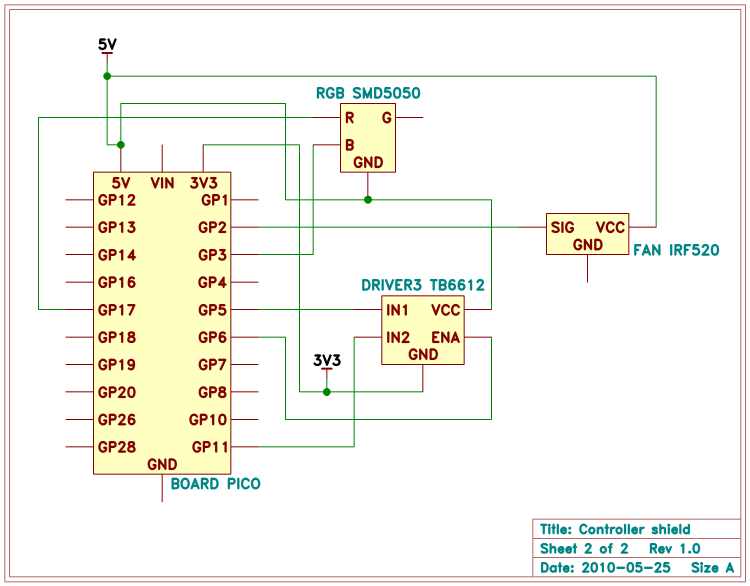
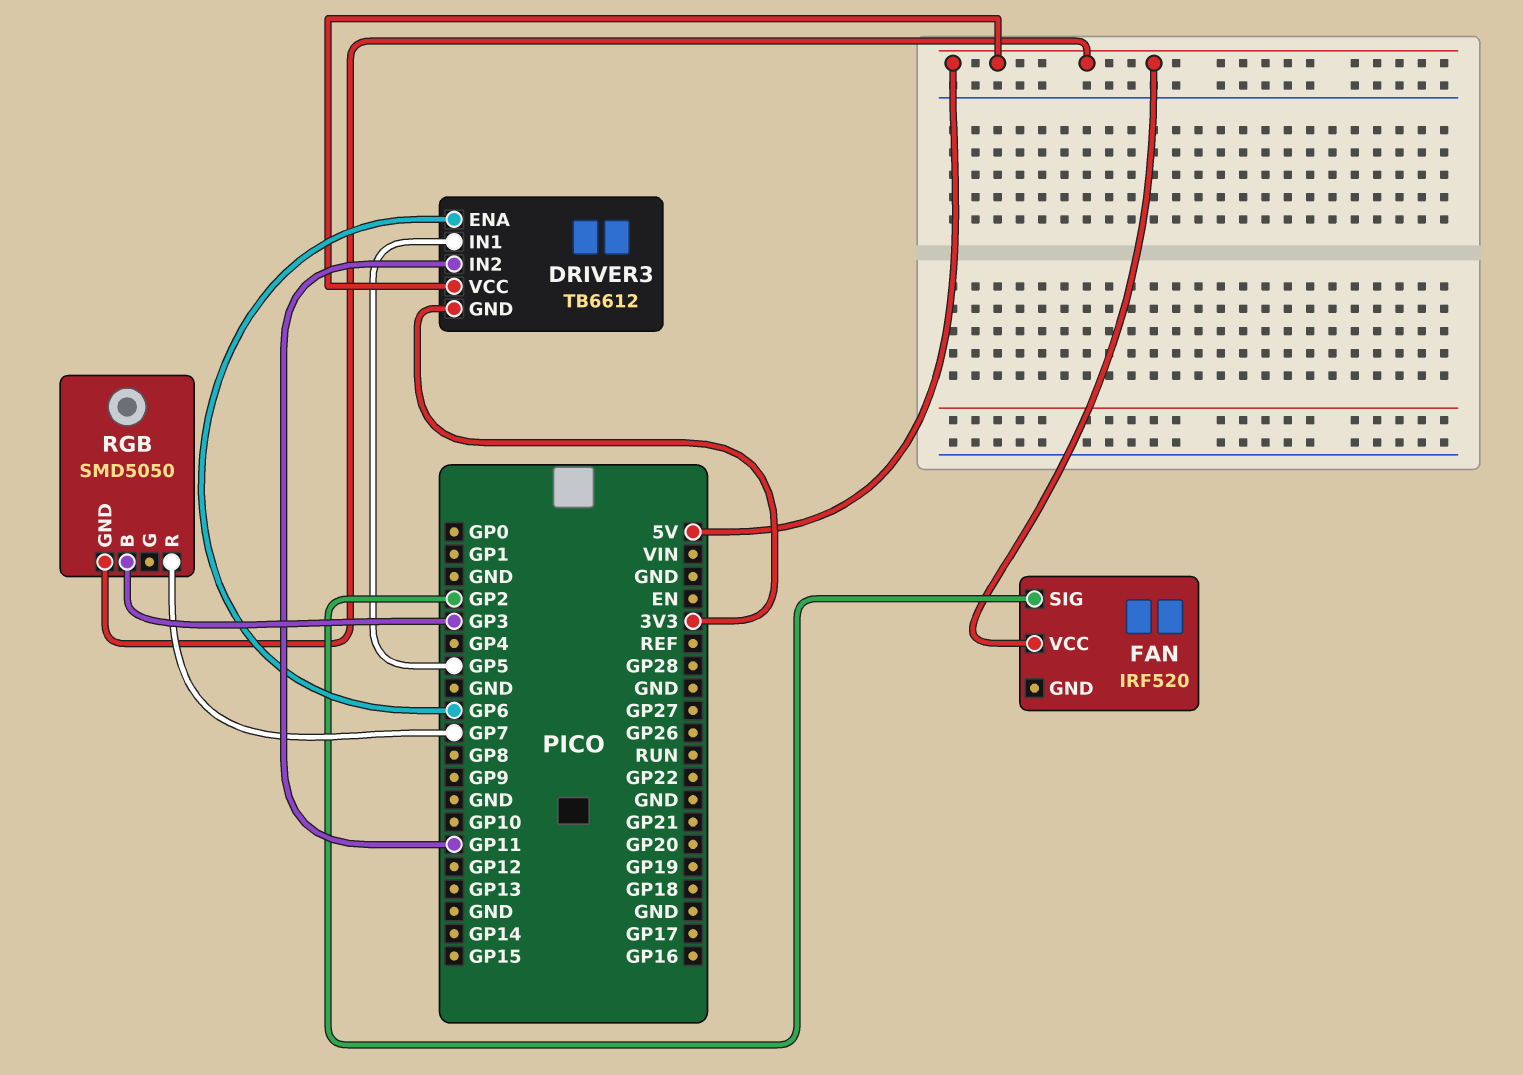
RGB pin R: GP17 -> GP7

